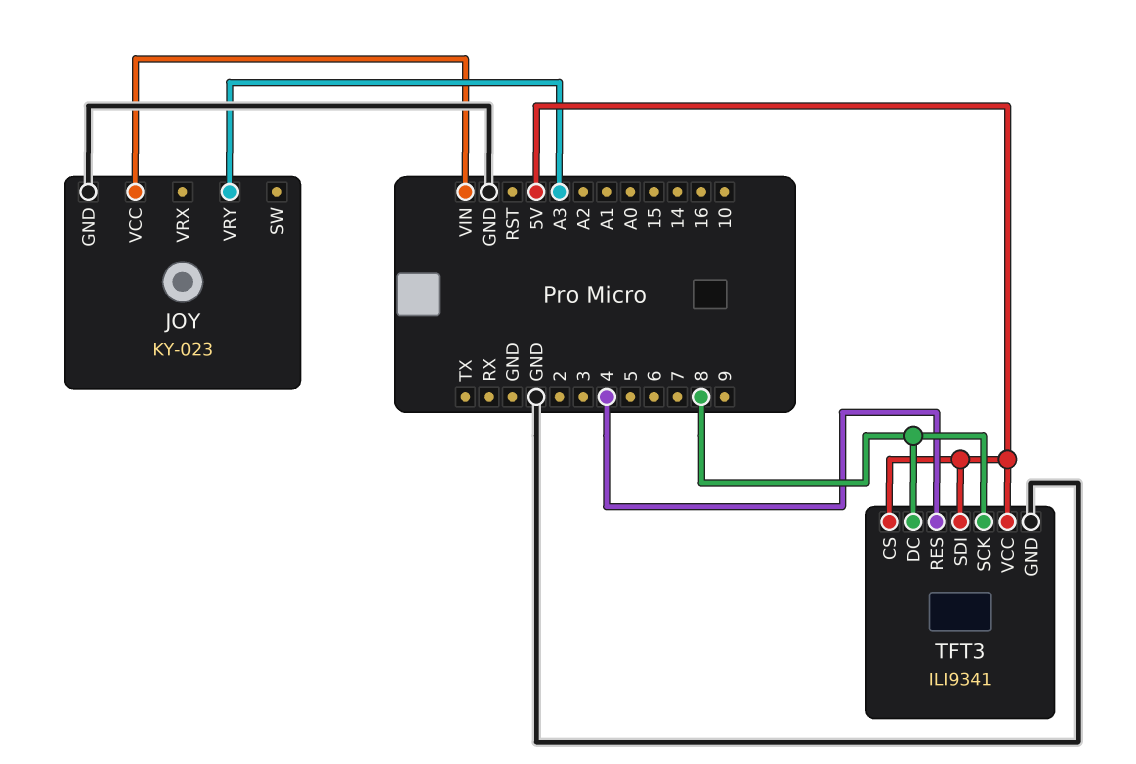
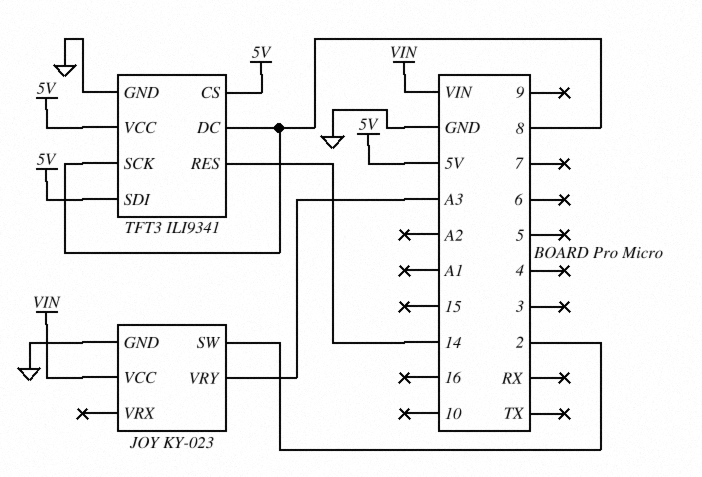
JOY pin SW: none -> 2
TFT3 pin RES: 4 -> 14

